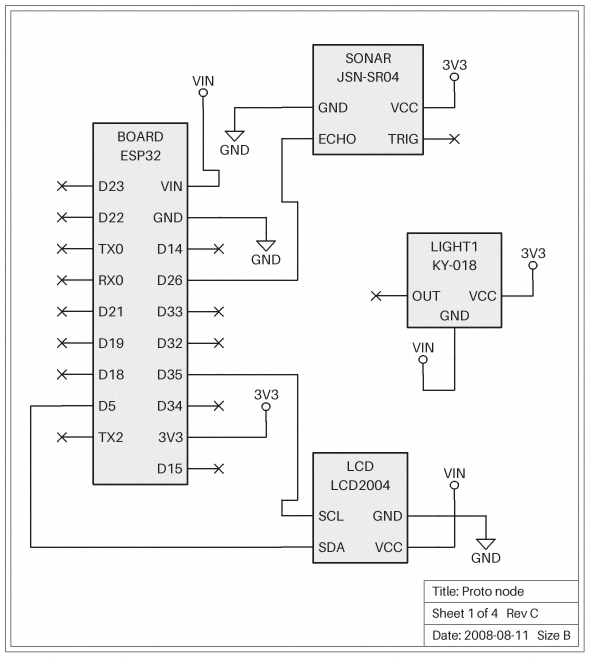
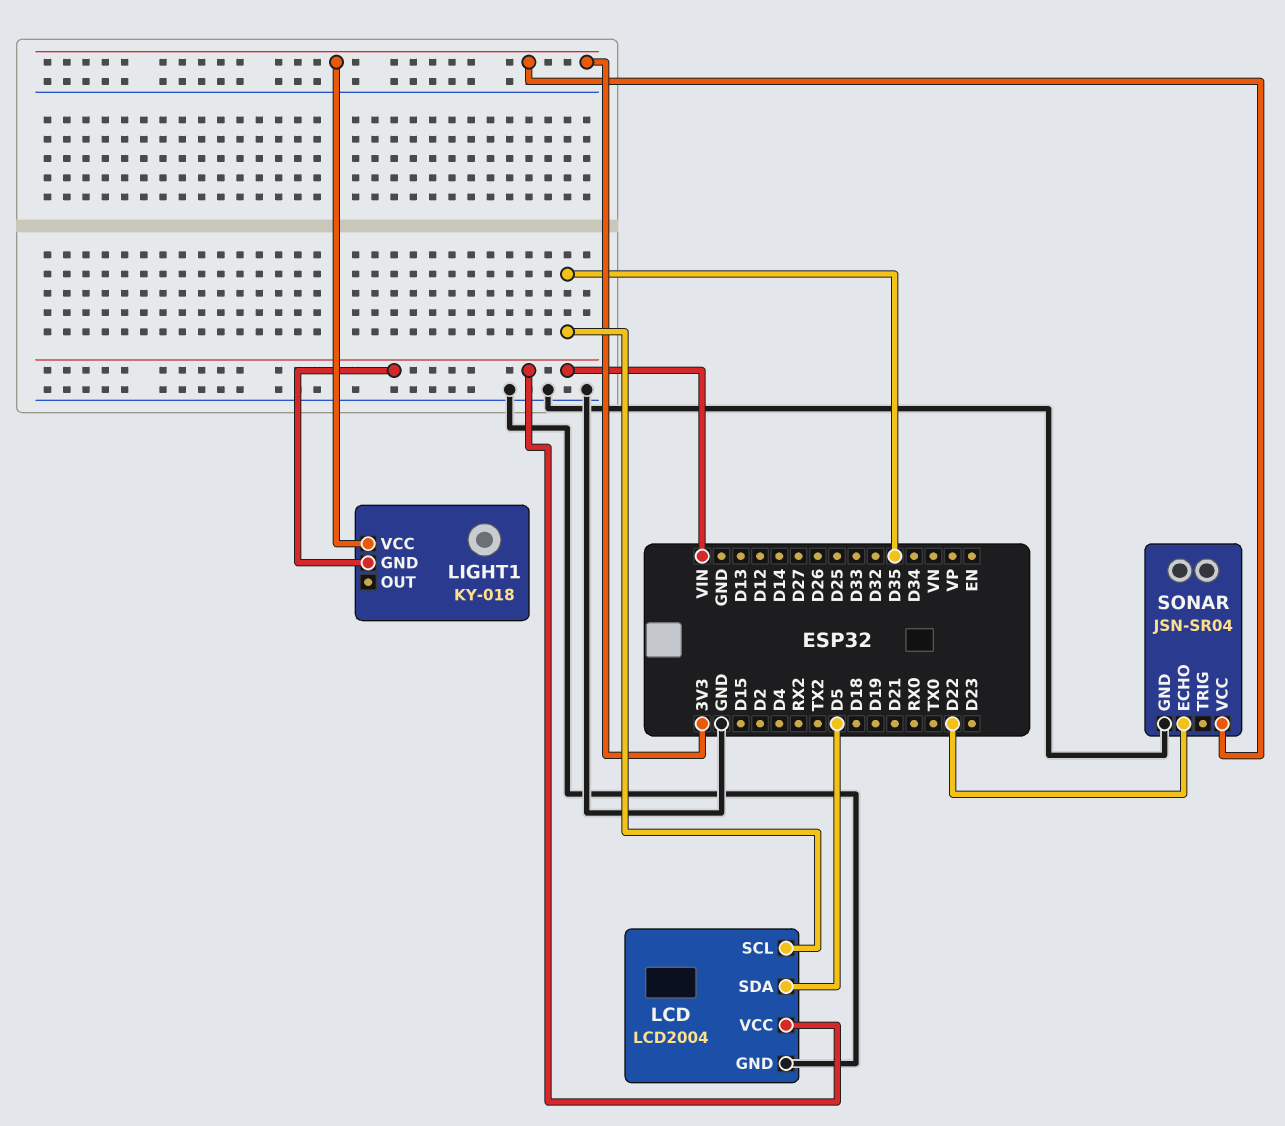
SONAR pin ECHO: D26 -> D22

